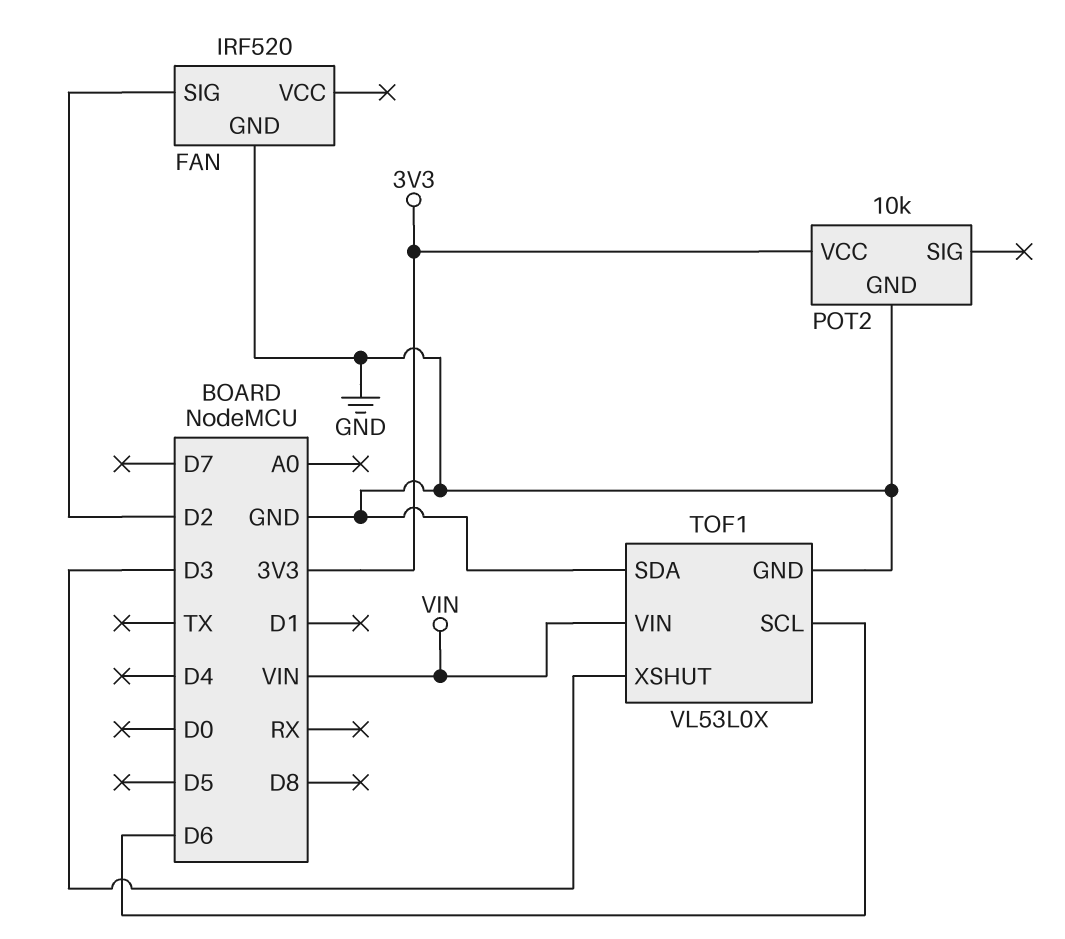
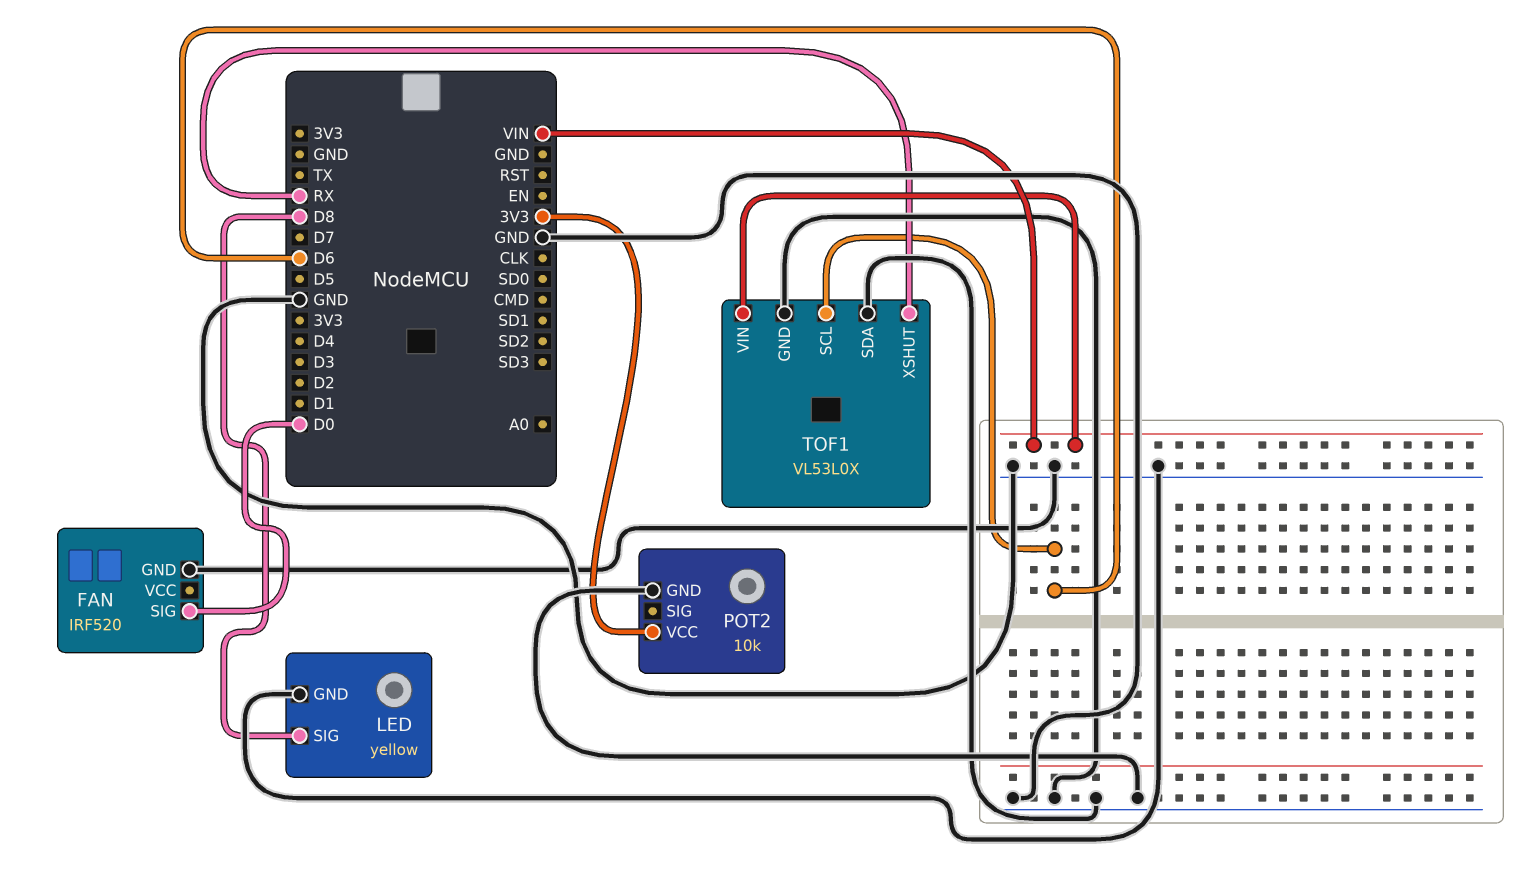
FAN pin SIG: D2 -> D0
LED: none -> yellow
LED pin GND: none -> GND
LED pin SIG: none -> D8
TOF1 pin XSHUT: D3 -> RX

